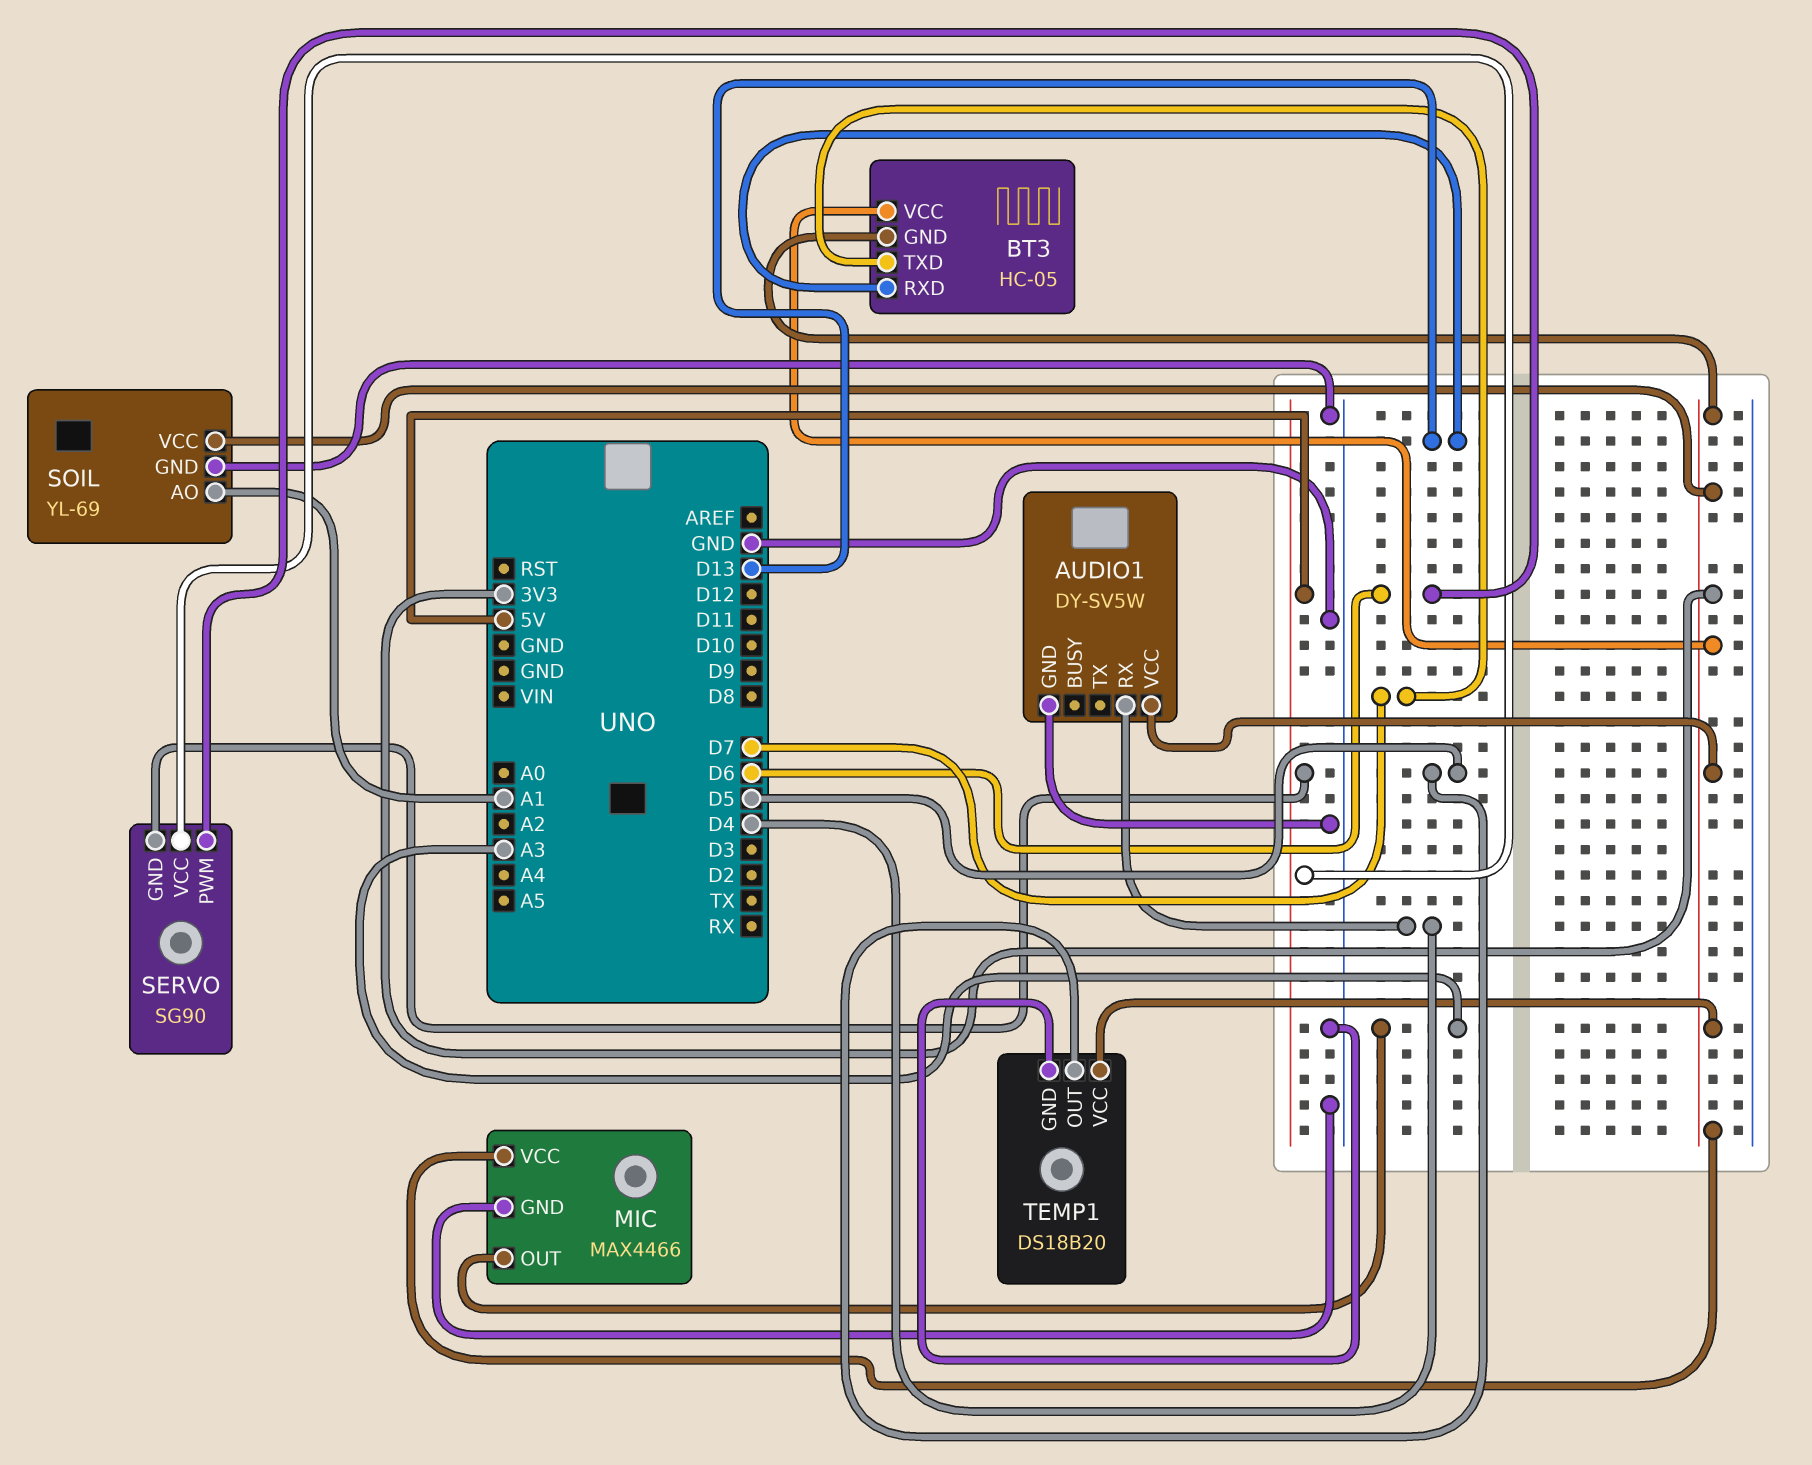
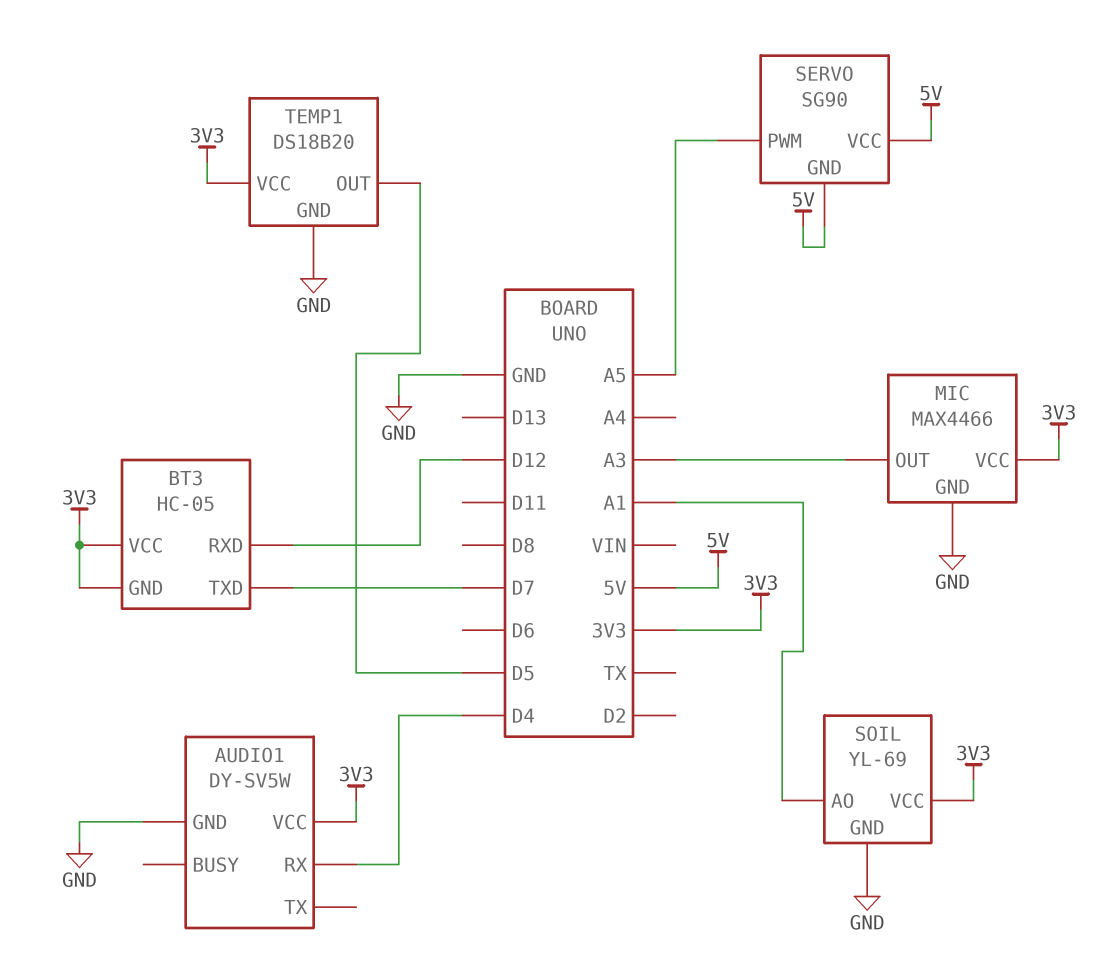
BT3 pin RXD: D13 -> D12
SERVO pin PWM: D6 -> A5

